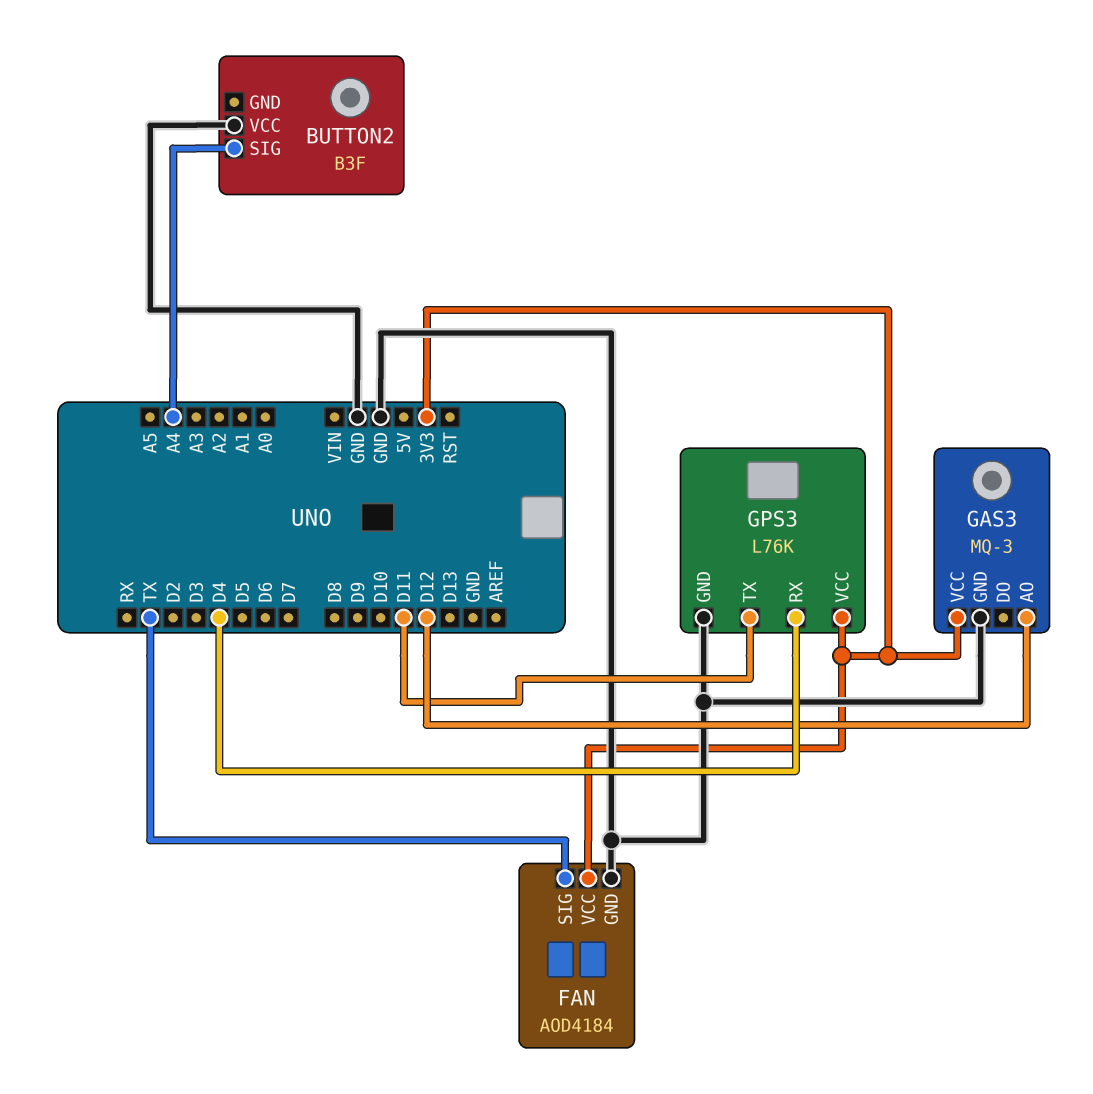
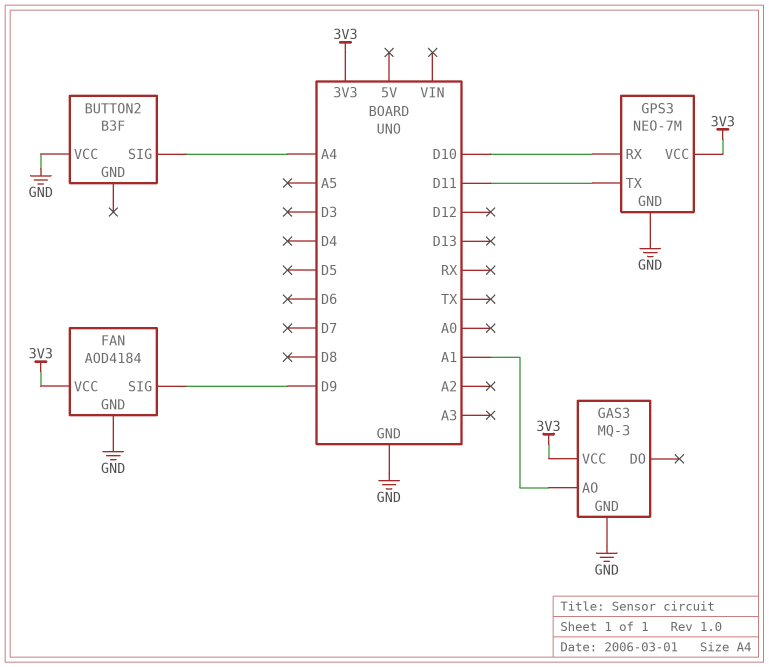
FAN pin SIG: TX -> D9
GAS3 pin AO: D12 -> A1
GPS3: L76K -> NEO-7M
GPS3 pin RX: D4 -> D10

